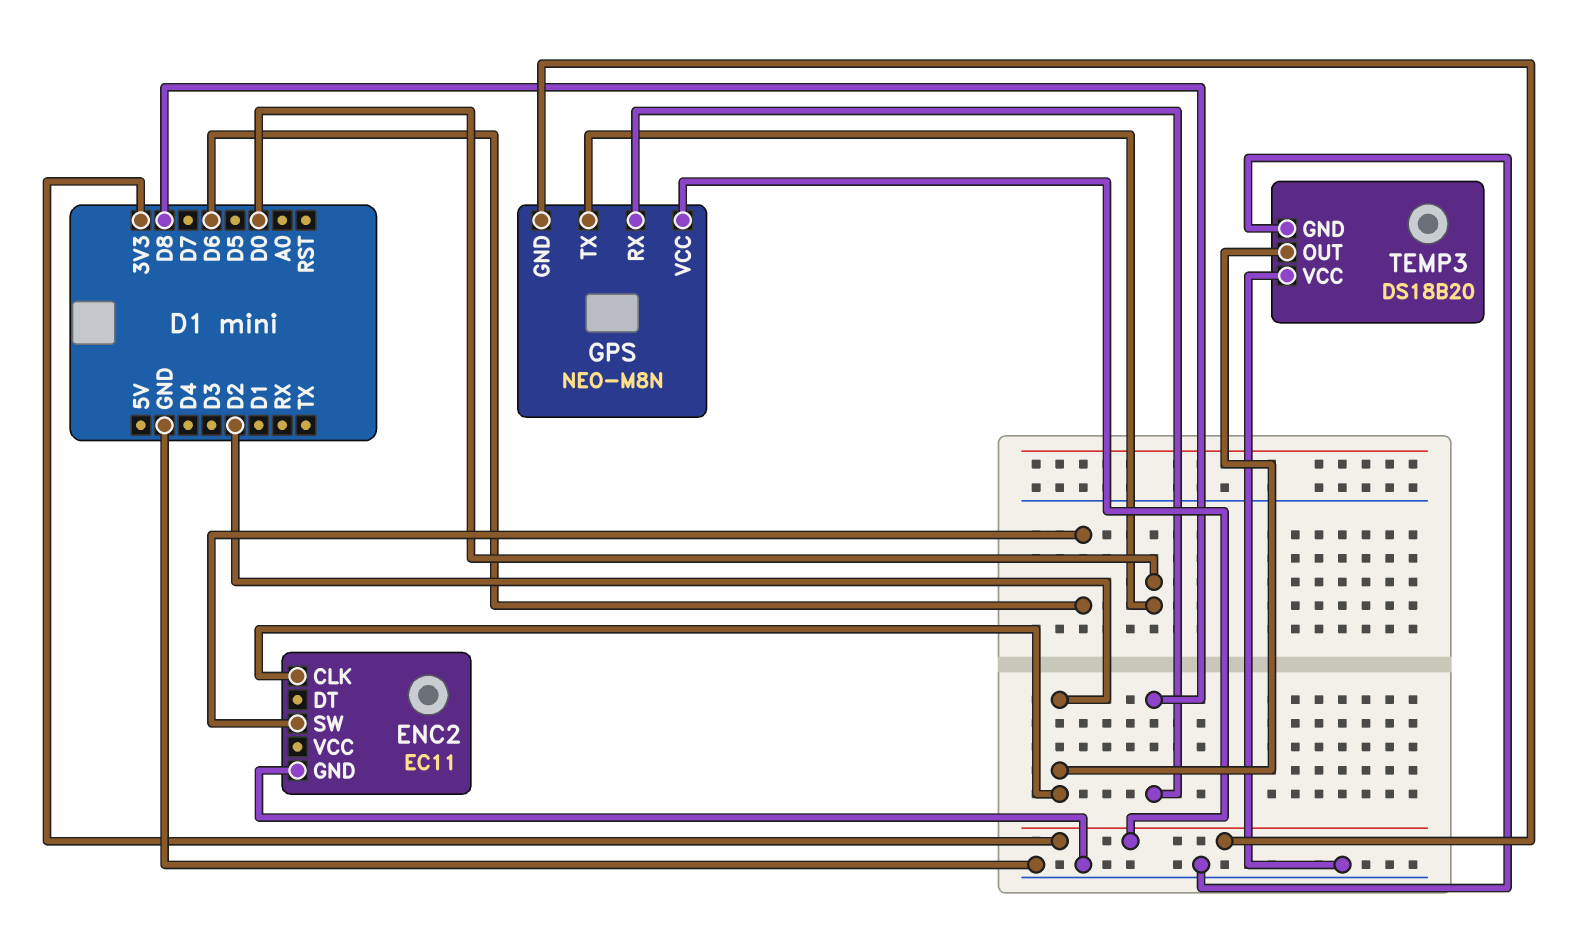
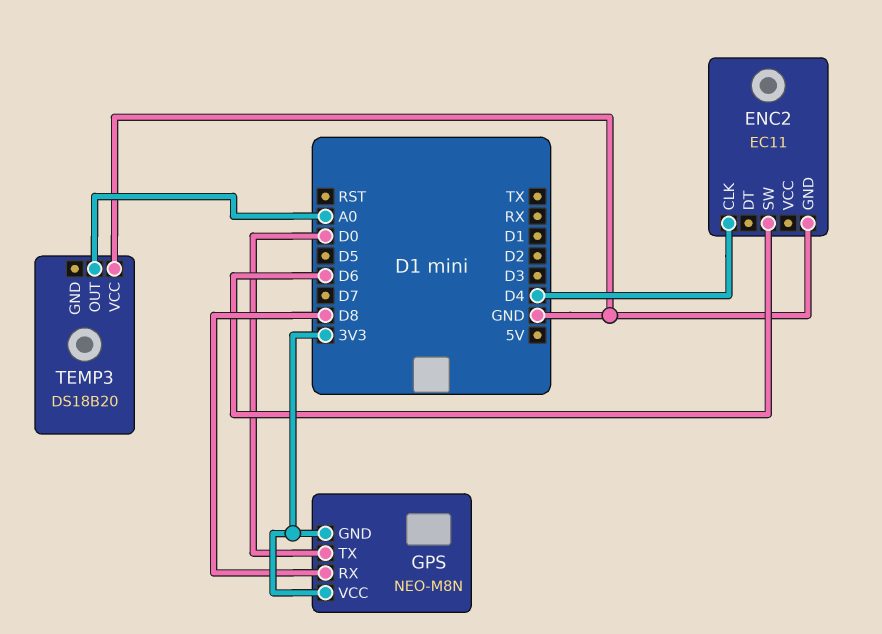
ENC2 pin CLK: D2 -> D4
TEMP3 pin GND: GND -> none
TEMP3 pin OUT: D2 -> A0

